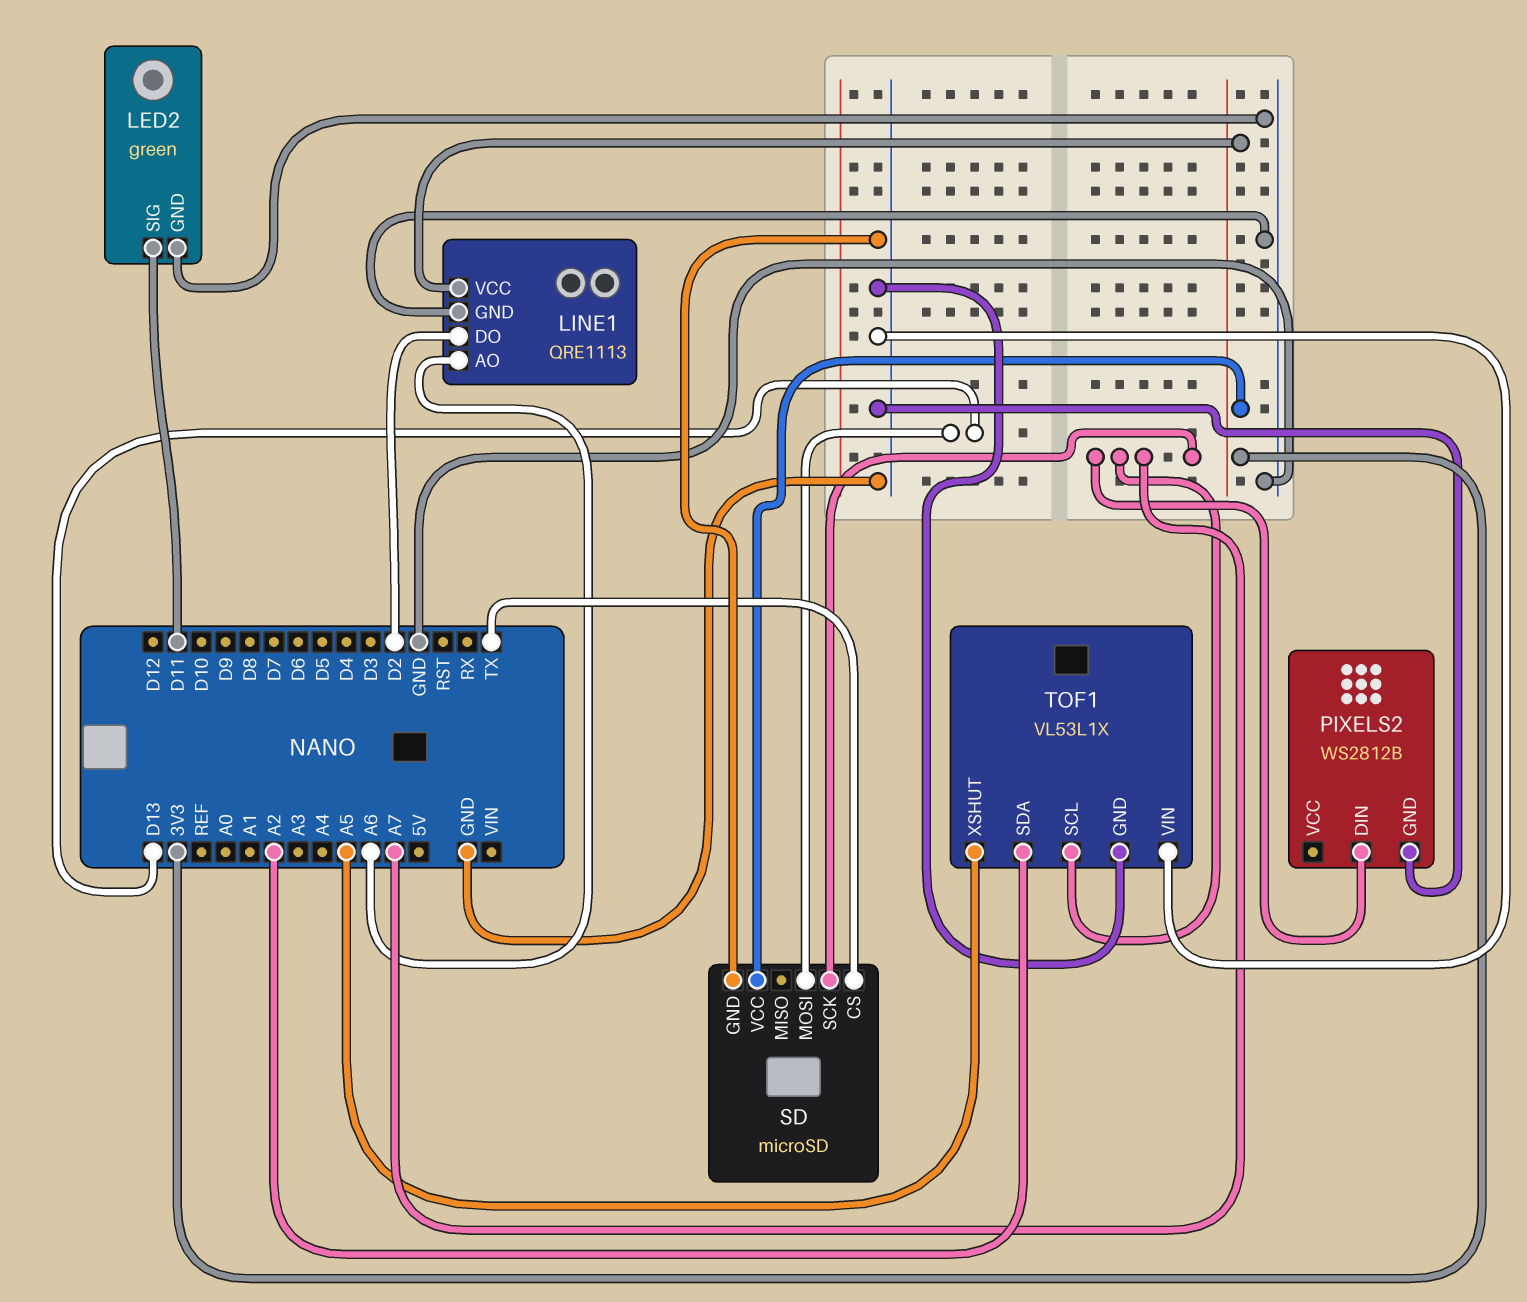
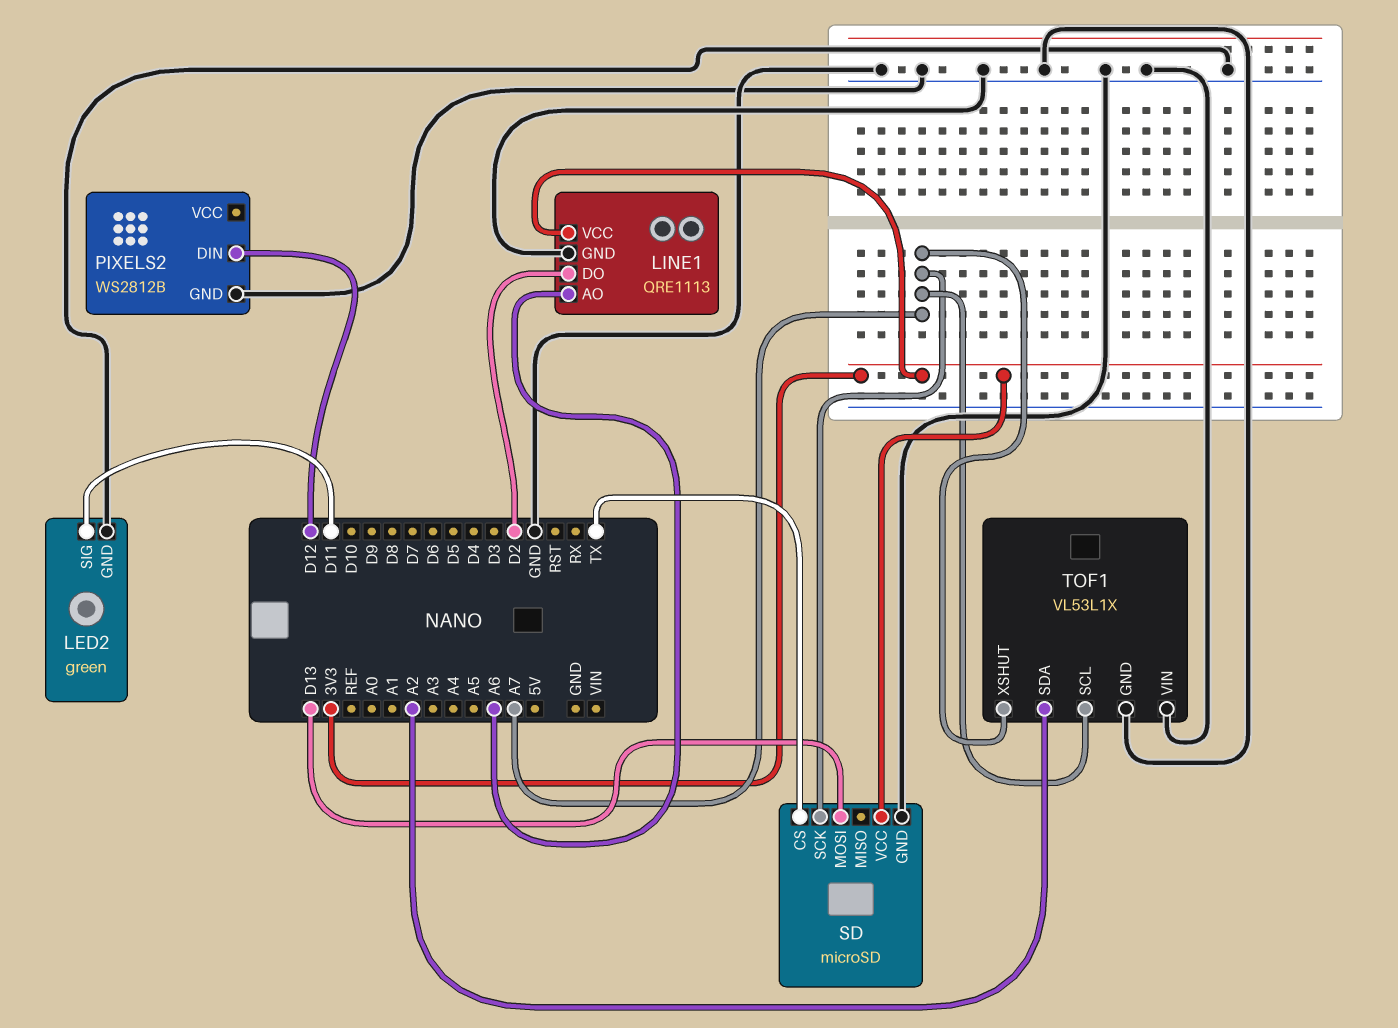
PIXELS2 pin DIN: A7 -> D12
TOF1 pin XSHUT: A5 -> A7

